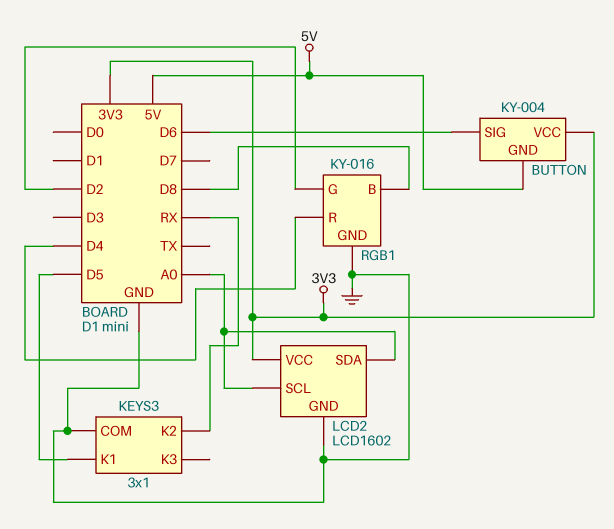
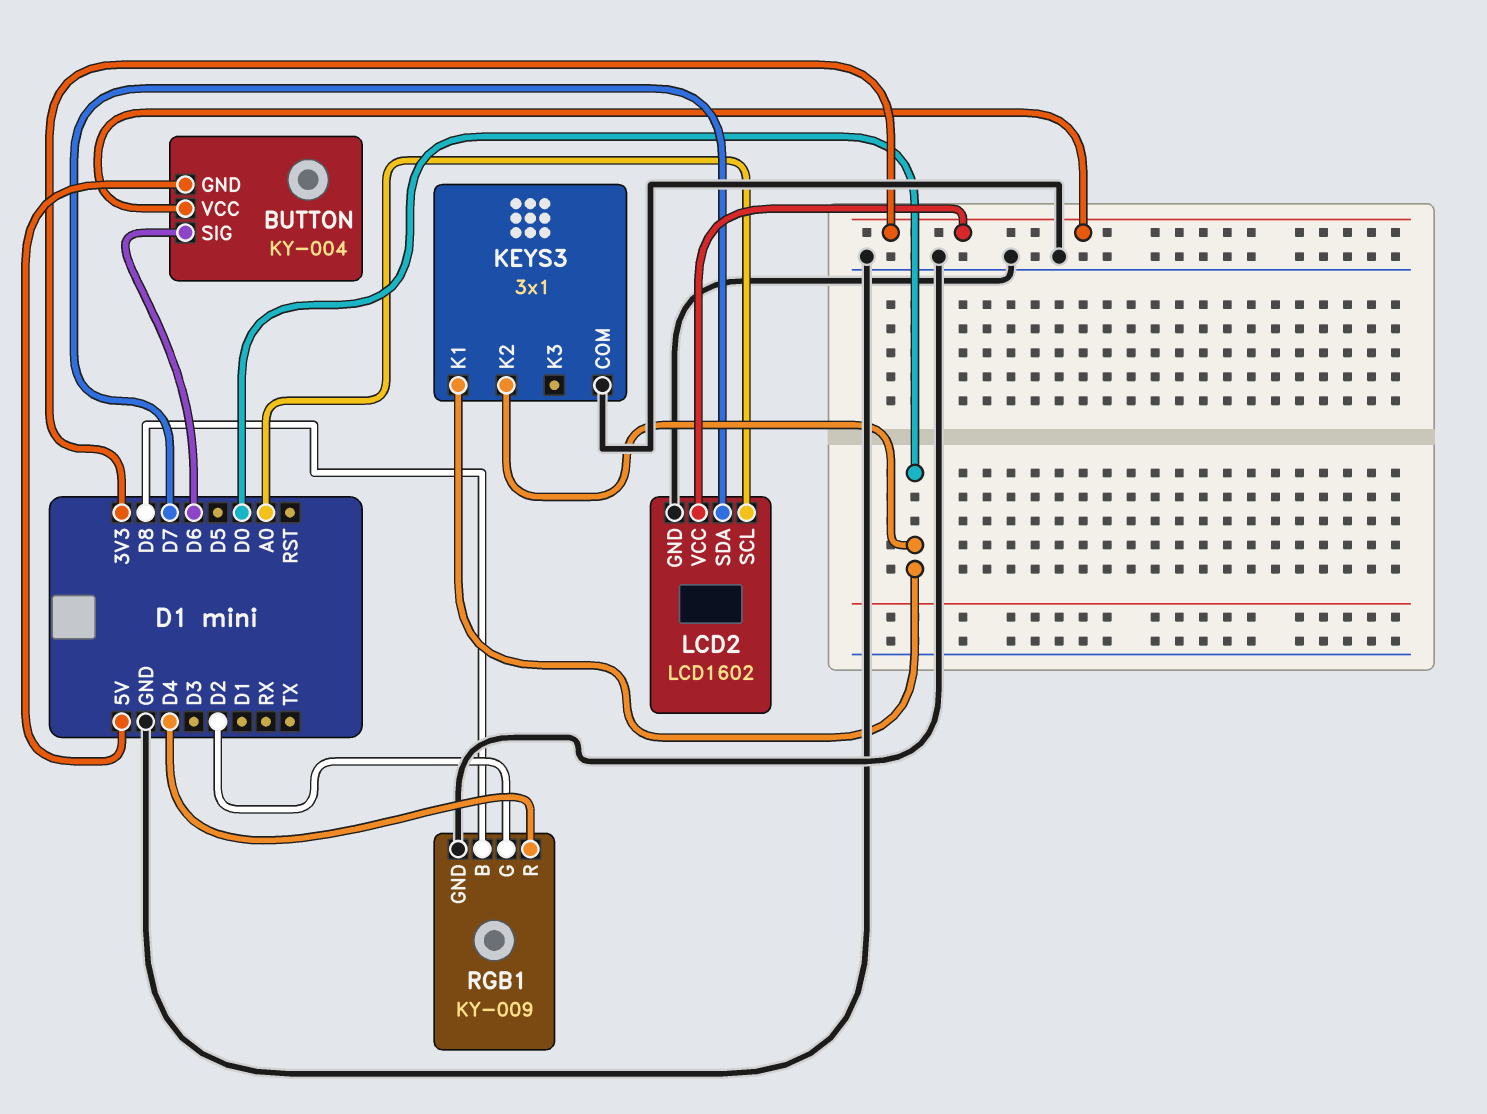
KEYS3 pin K1: D5 -> D0
KEYS3 pin K2: RX -> D0
LCD2 pin SDA: A0 -> D7
RGB1: KY-016 -> KY-009

